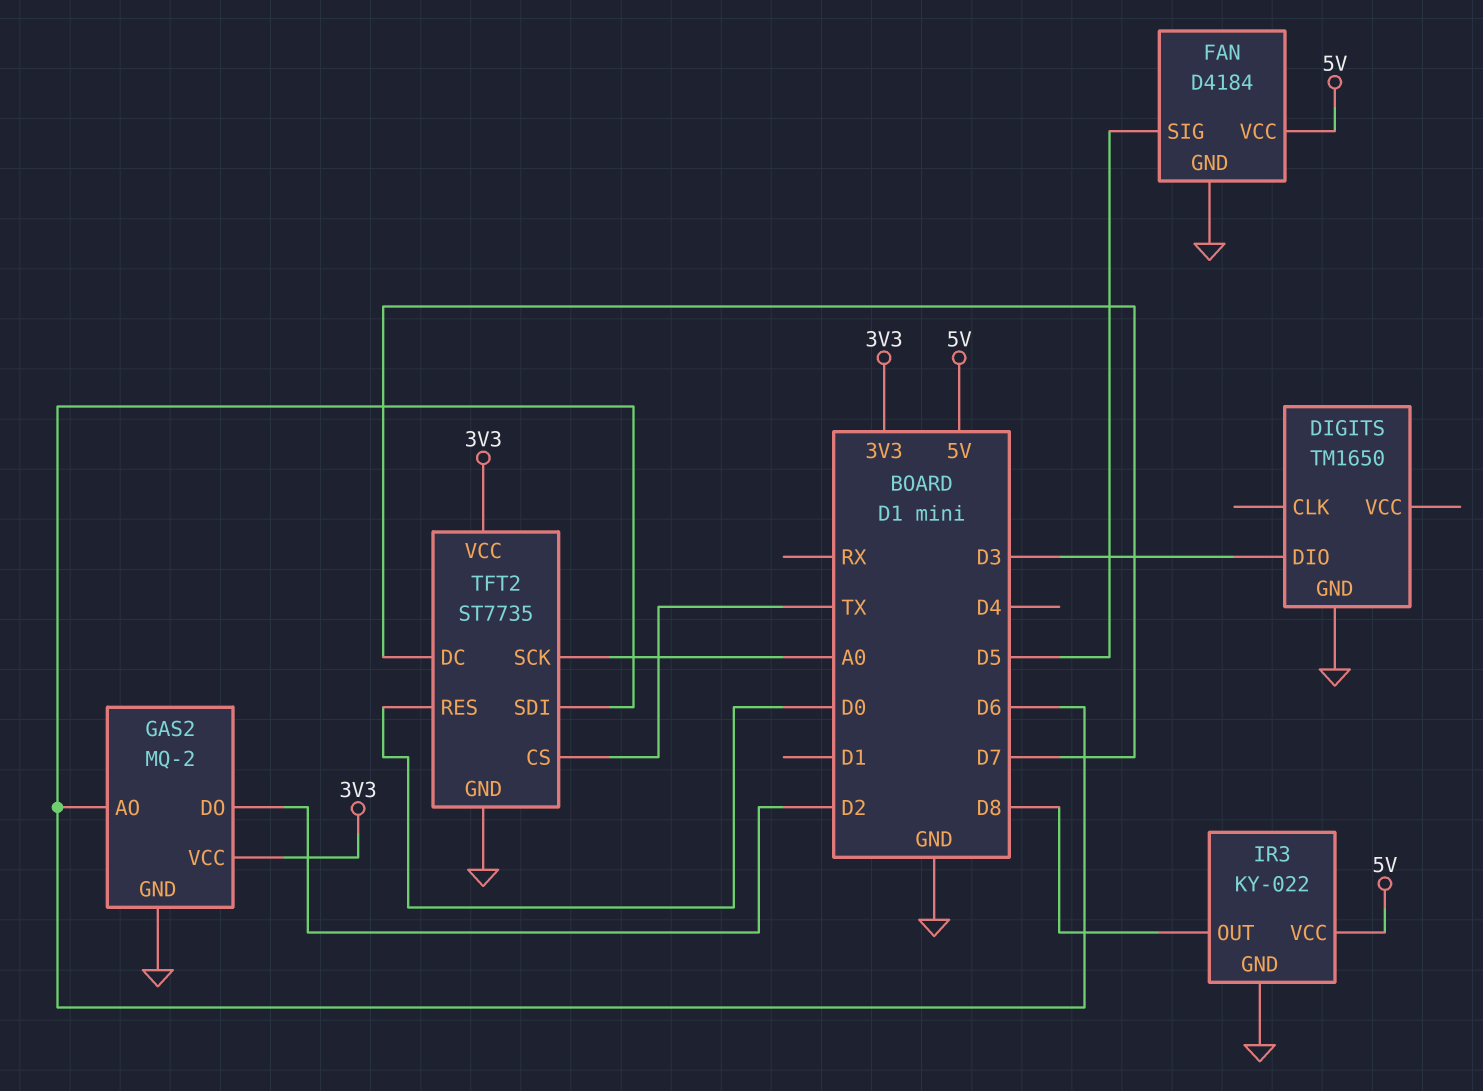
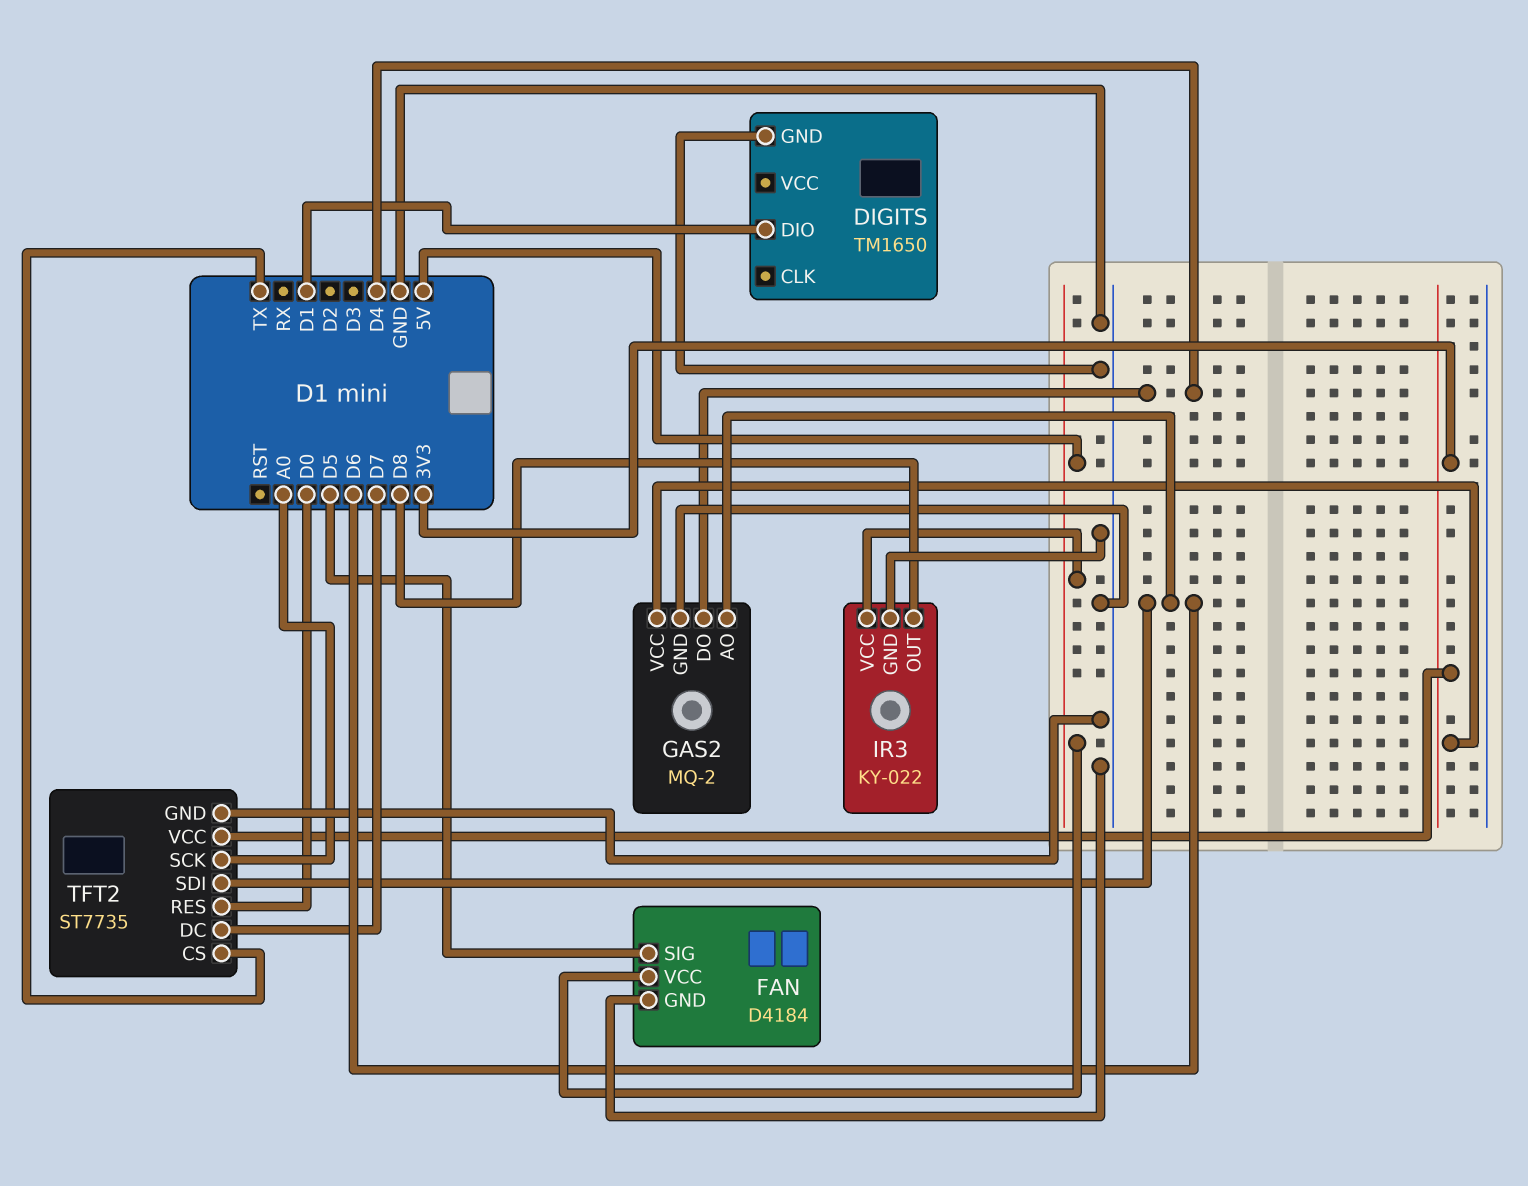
DIGITS pin DIO: D3 -> D1
GAS2 pin DO: D2 -> D4

